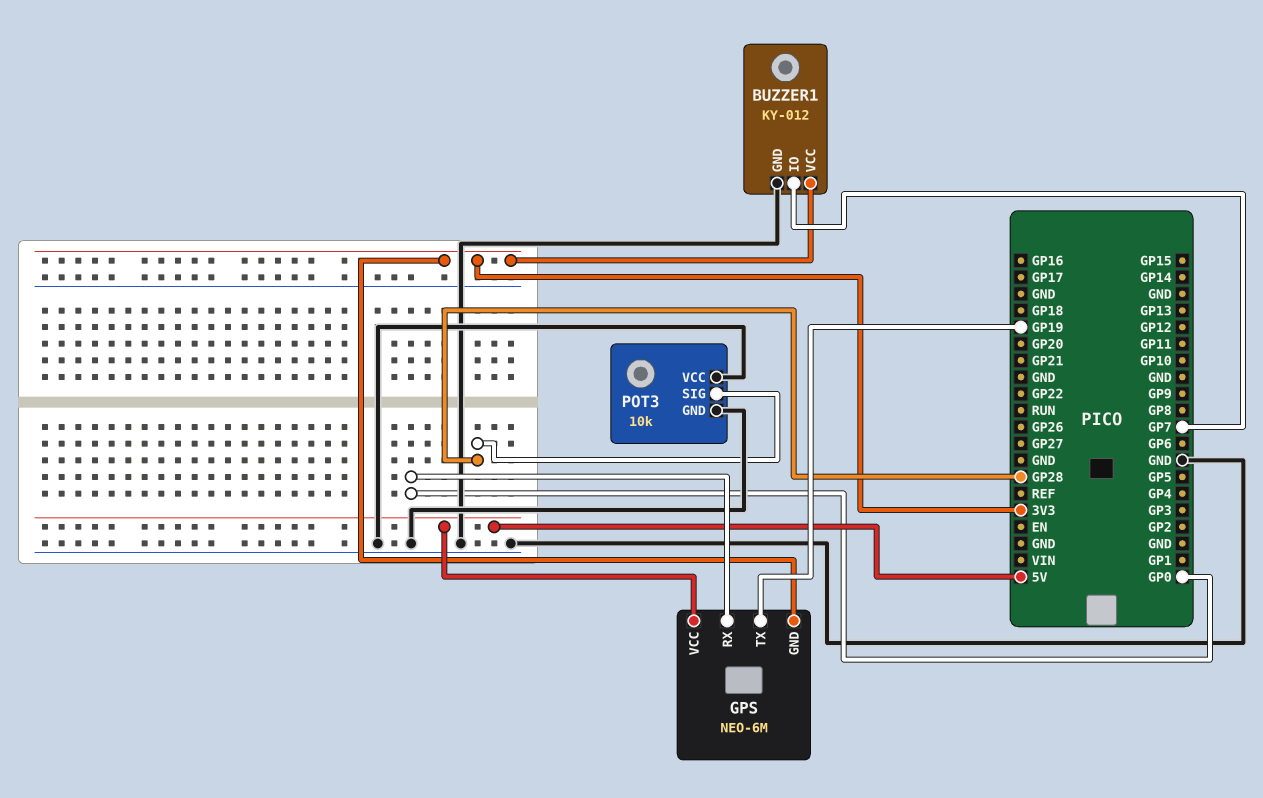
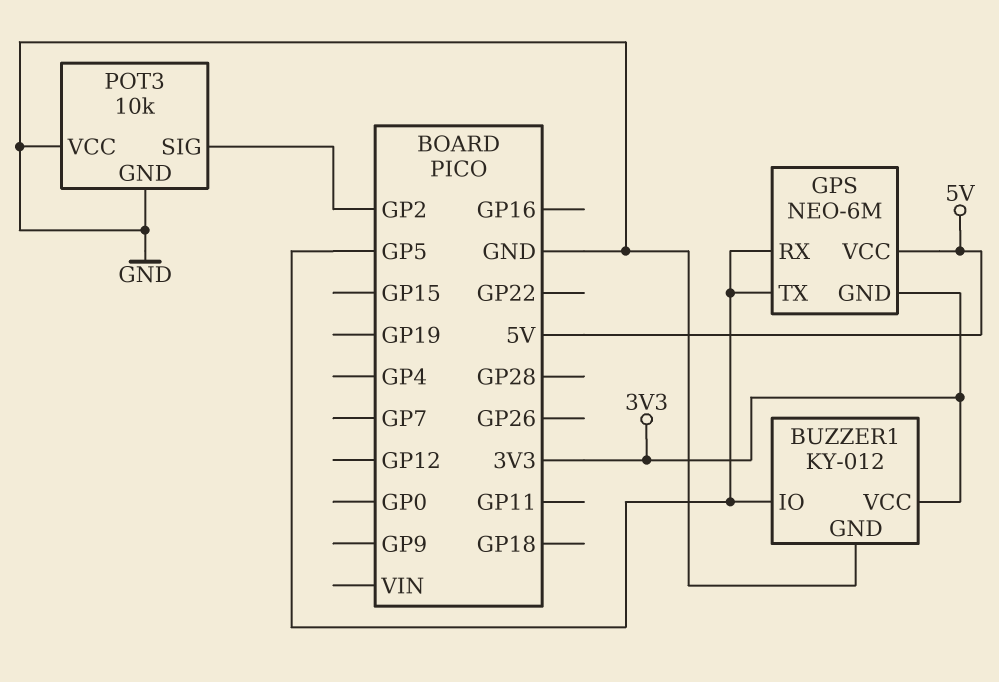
BUZZER1 pin IO: GP7 -> GP5
GPS pin RX: GP0 -> GP5
GPS pin TX: GP19 -> GP5
POT3 pin SIG: GP28 -> GP2

